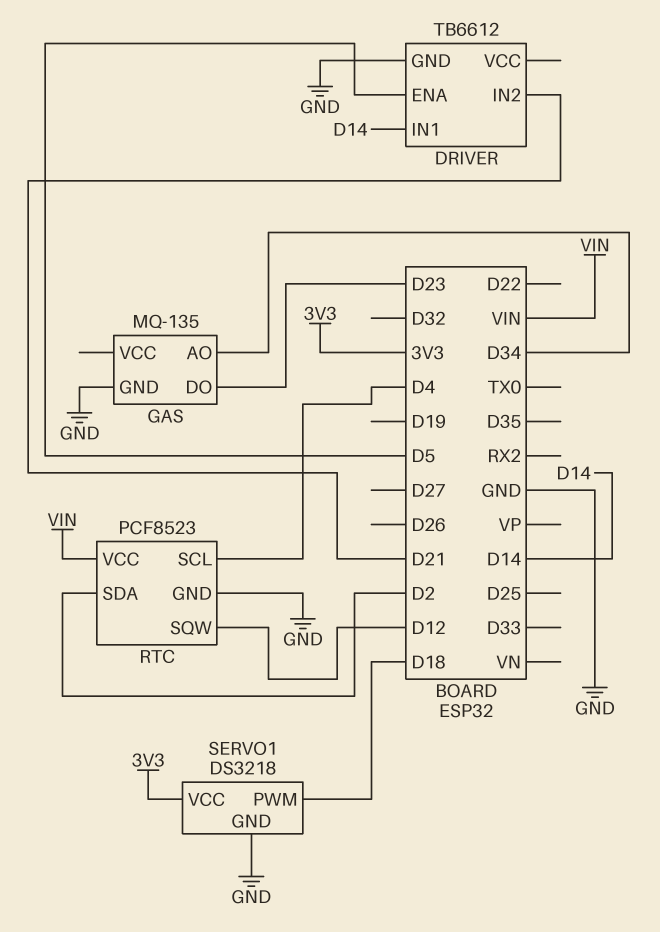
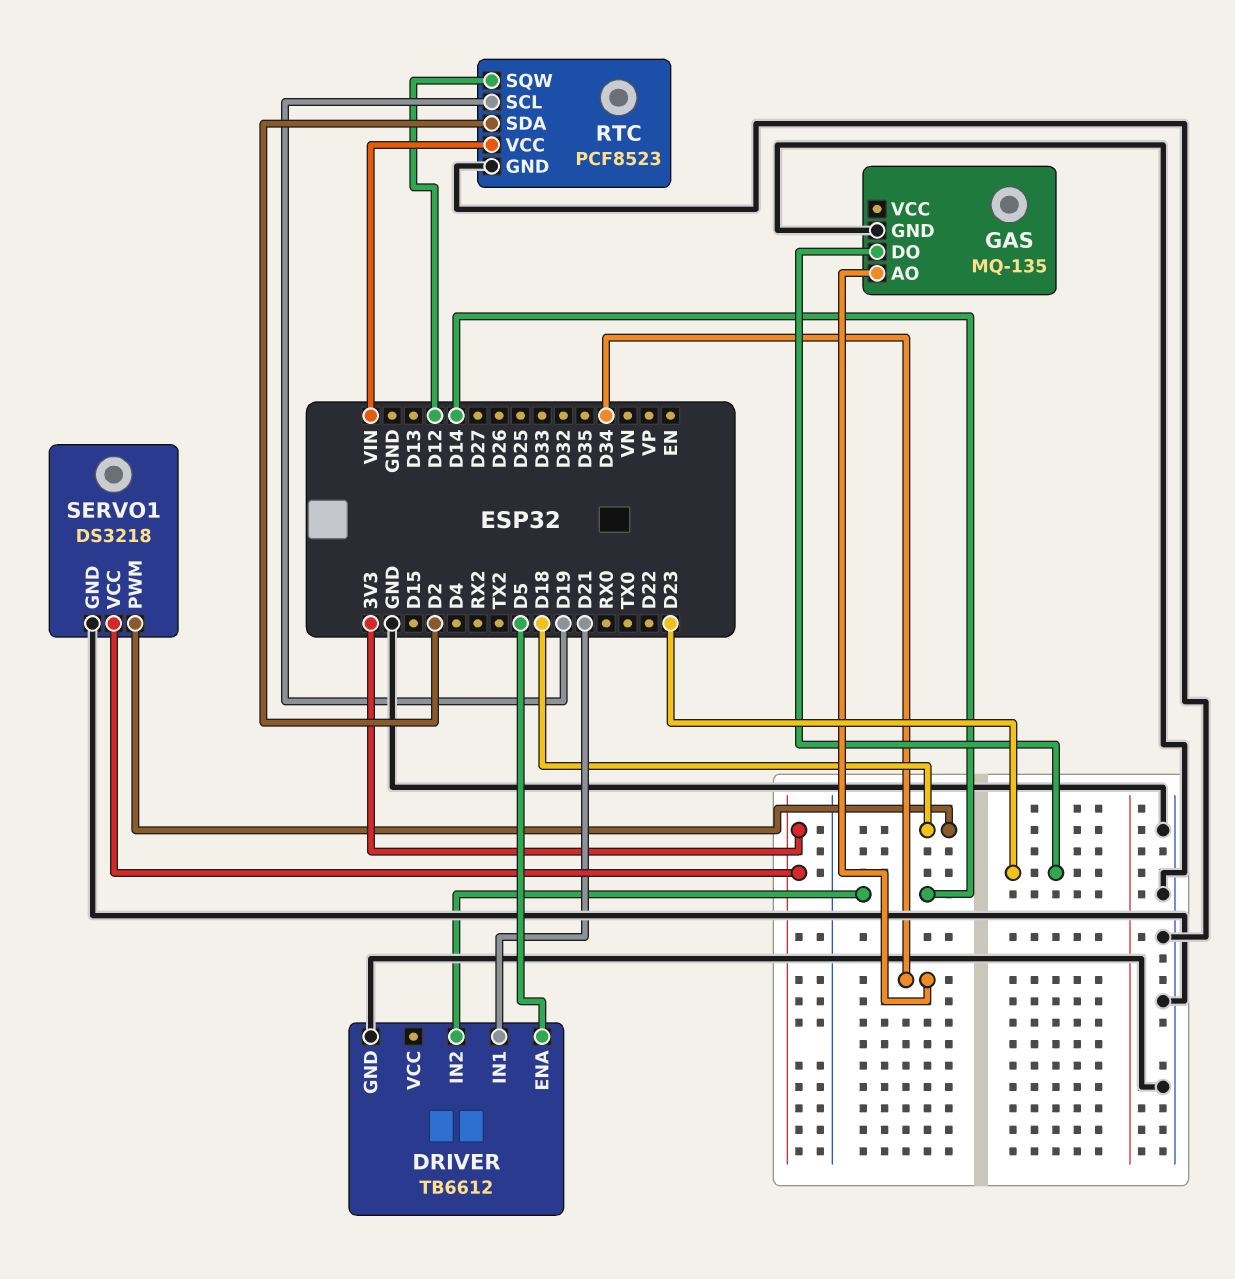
DRIVER pin IN1: D14 -> D21
DRIVER pin IN2: D21 -> D14
RTC pin SCL: D4 -> D19

